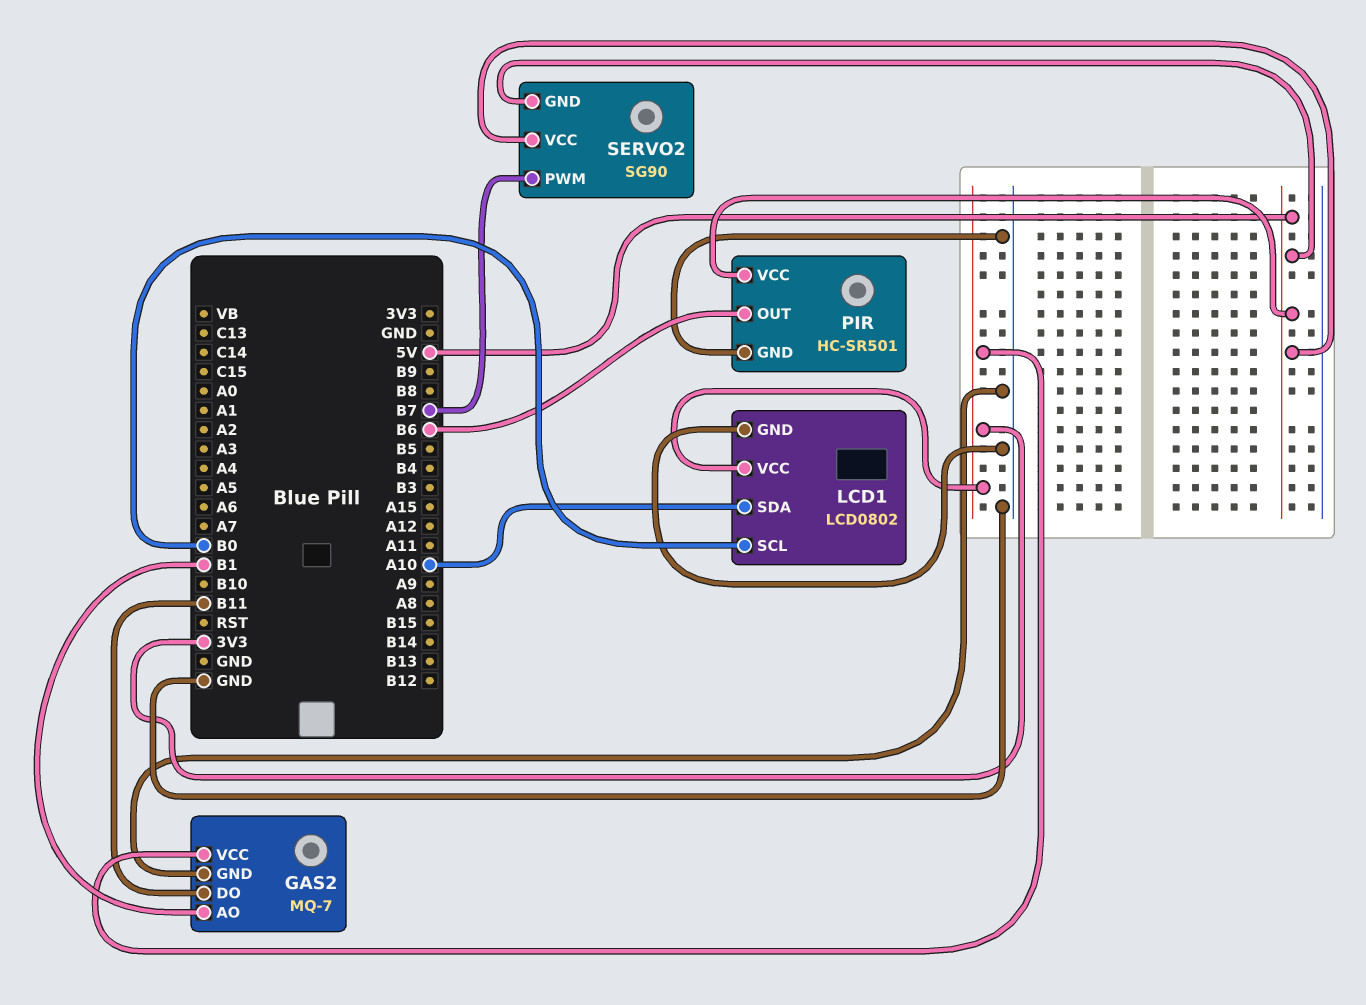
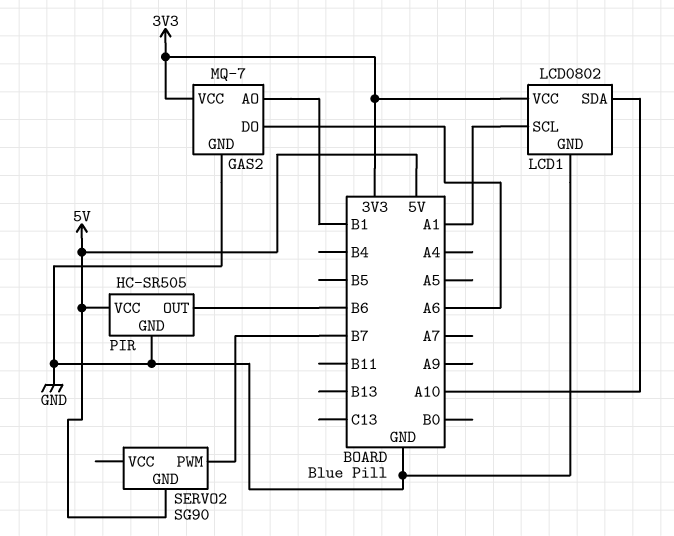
GAS2 pin DO: B11 -> A6
LCD1 pin SCL: B0 -> A1
PIR: HC-SR501 -> HC-SR505
SERVO2 pin VCC: 5V -> none

